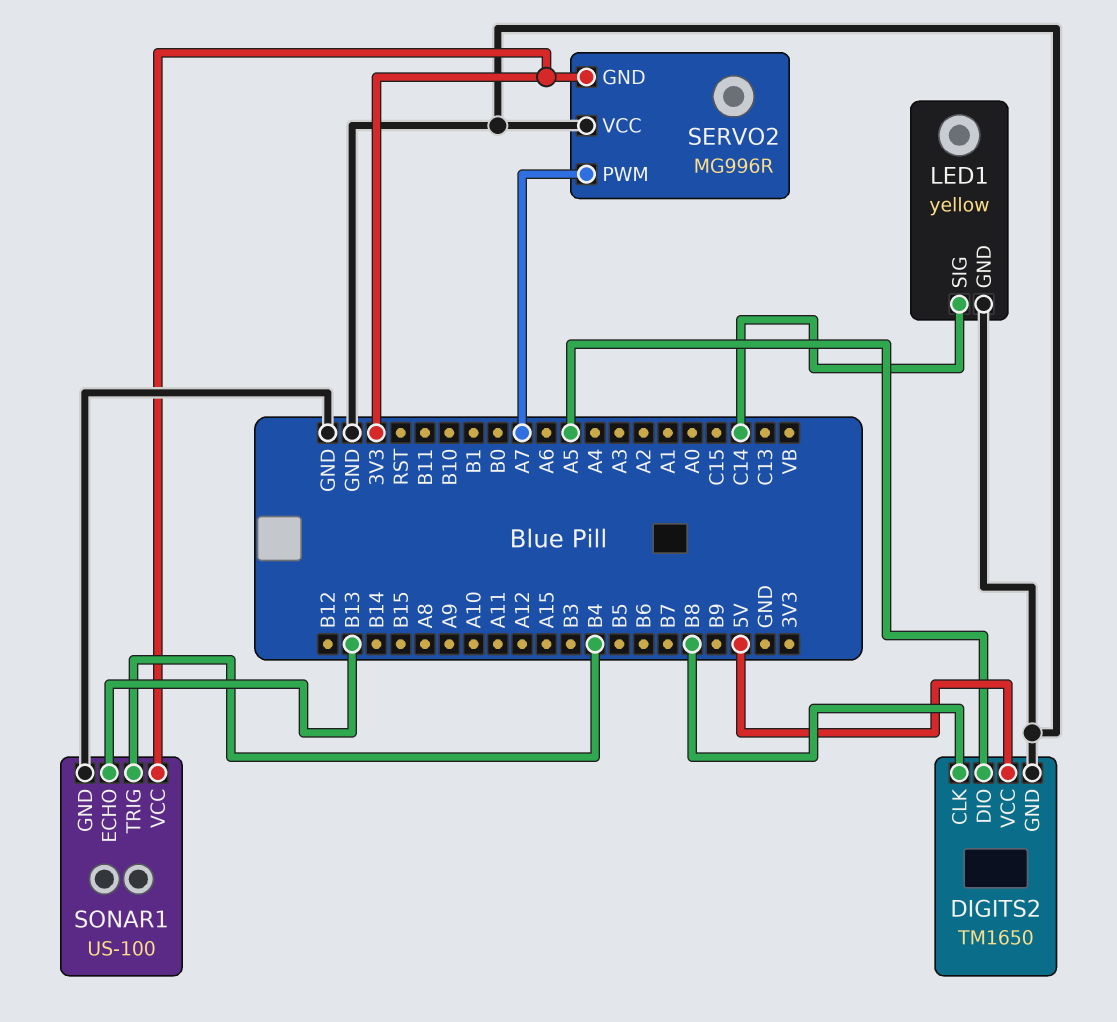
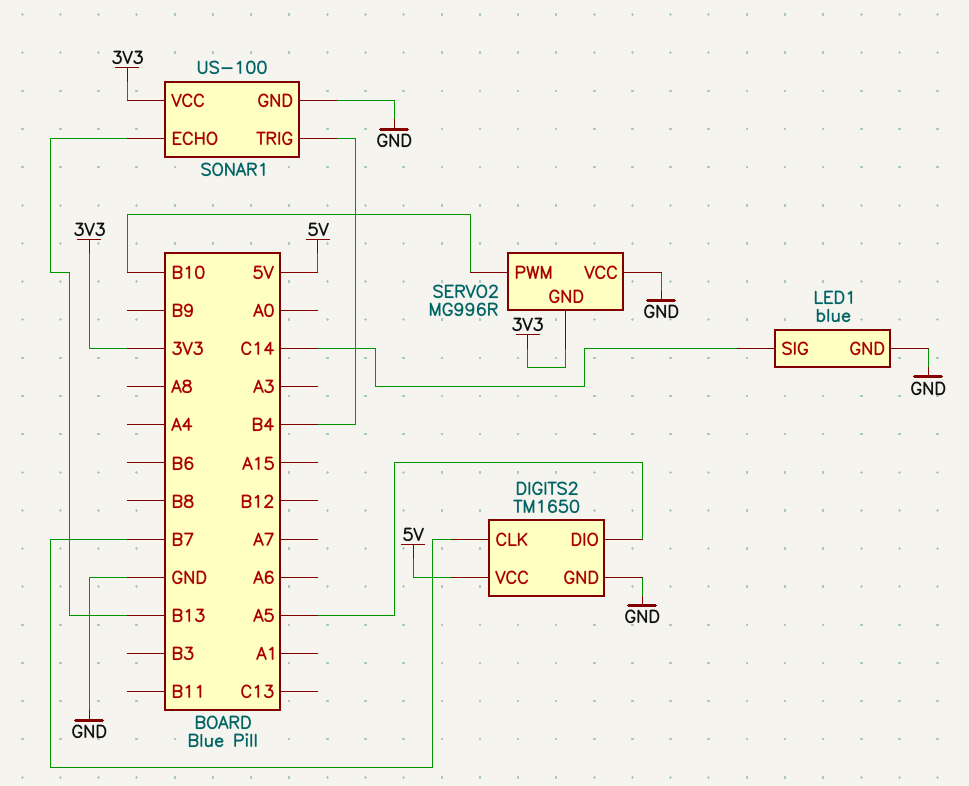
DIGITS2 pin CLK: B8 -> B7
LED1: yellow -> blue
SERVO2 pin PWM: A7 -> B10

